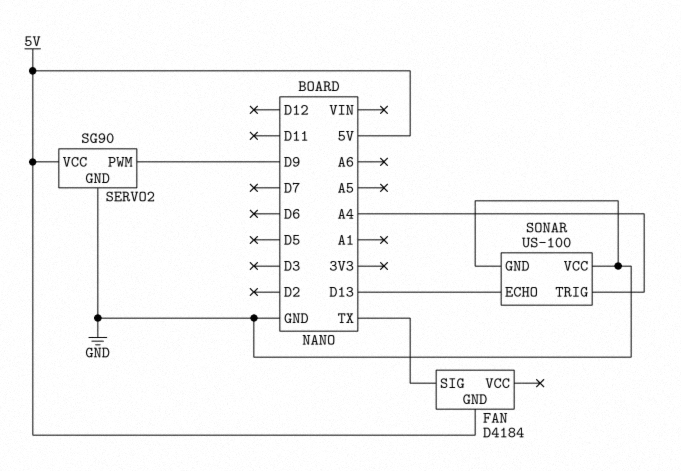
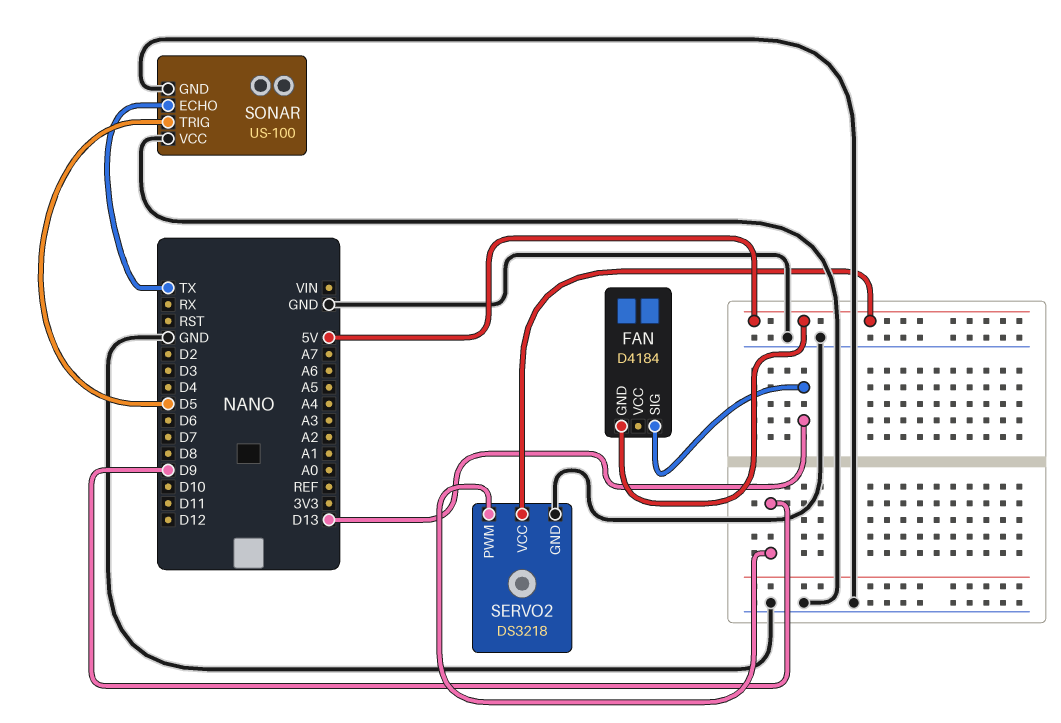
FAN pin SIG: TX -> D13
SERVO2: SG90 -> DS3218
SONAR pin ECHO: D13 -> TX
SONAR pin TRIG: A4 -> D5

